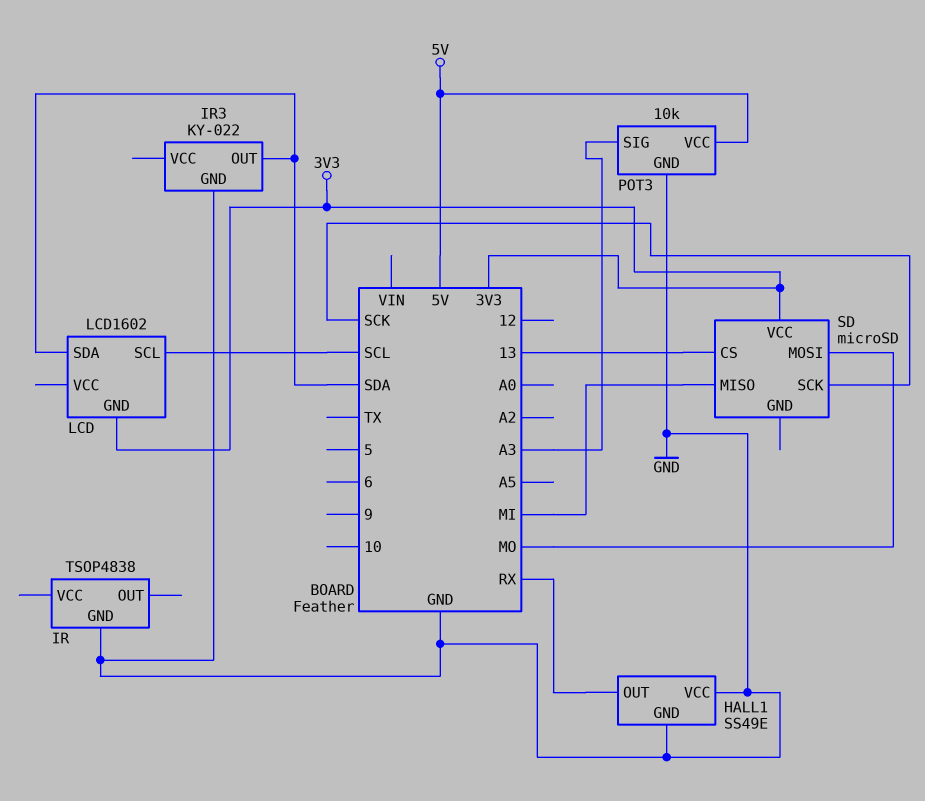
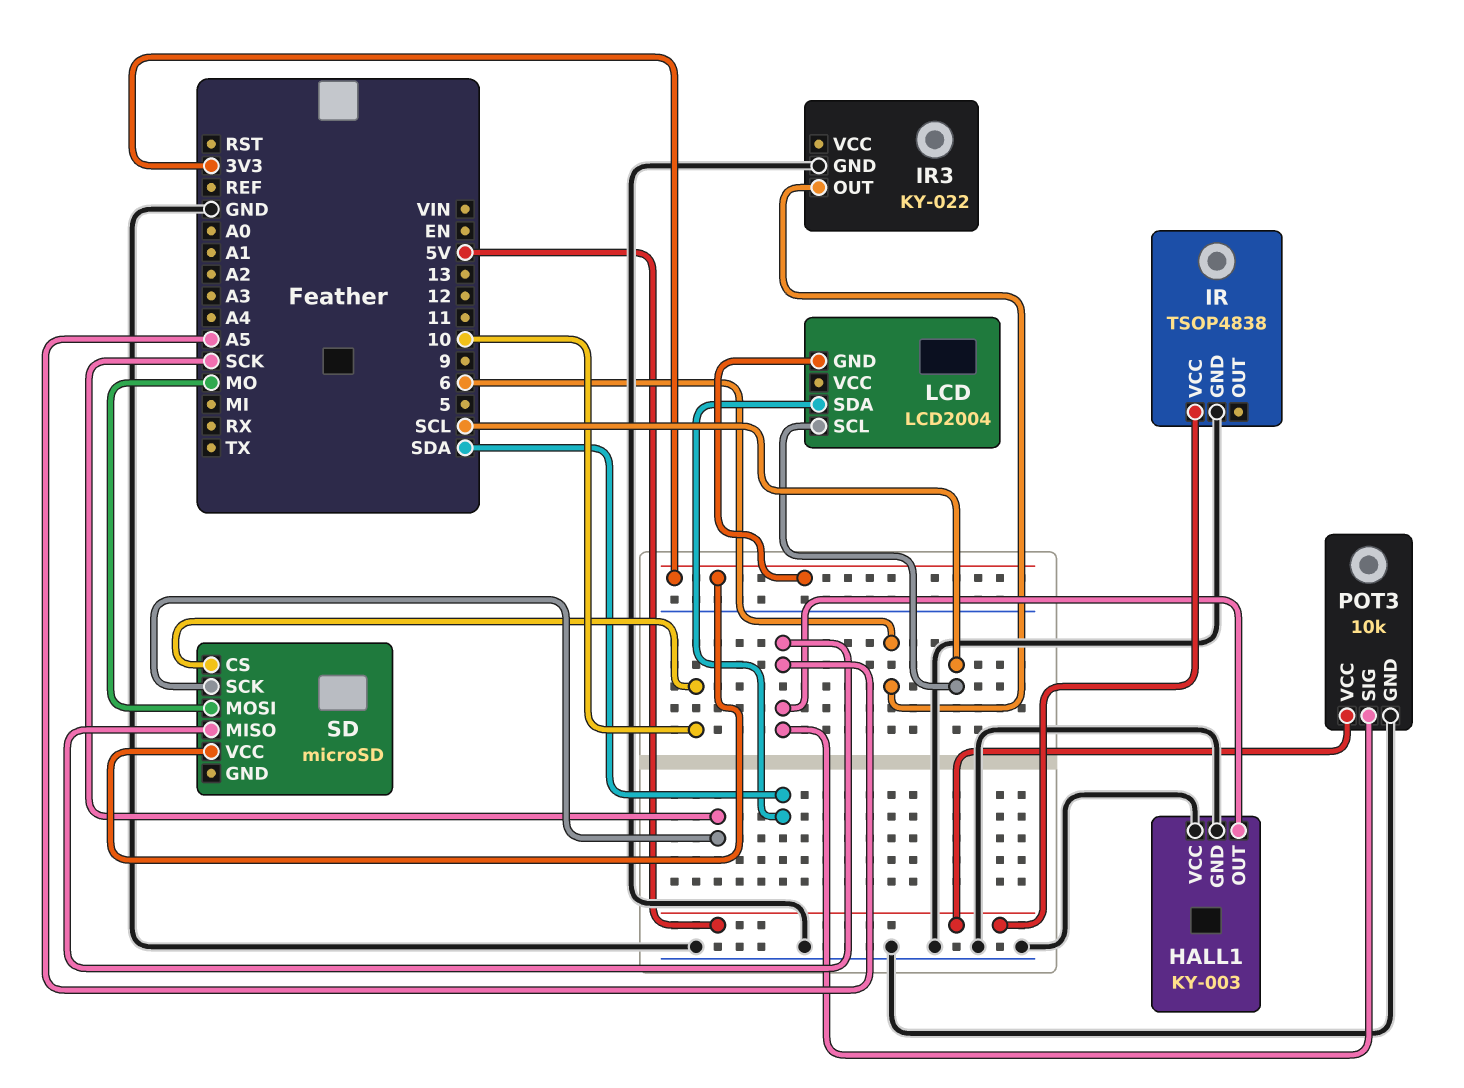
HALL1: SS49E -> KY-003
HALL1 pin OUT: RX -> A5
IR pin VCC: none -> 5V
IR3 pin OUT: SDA -> 6
LCD: LCD1602 -> LCD2004
POT3 pin SIG: A3 -> A5
SD pin CS: 13 -> 10
SD pin MISO: MI -> A5

